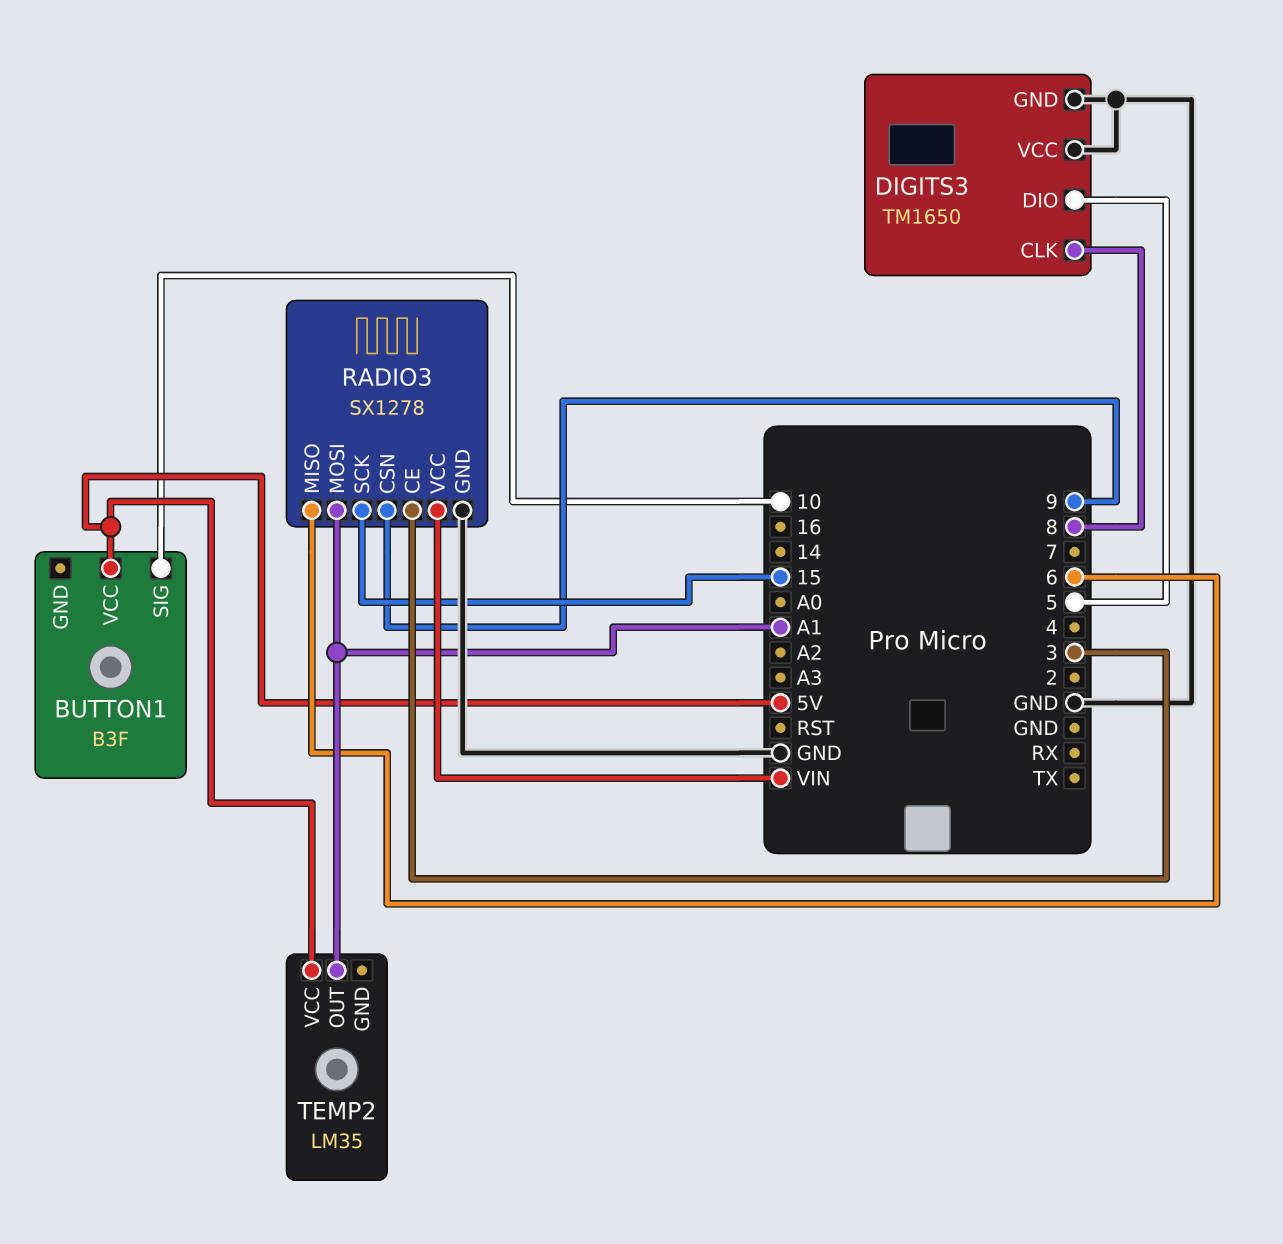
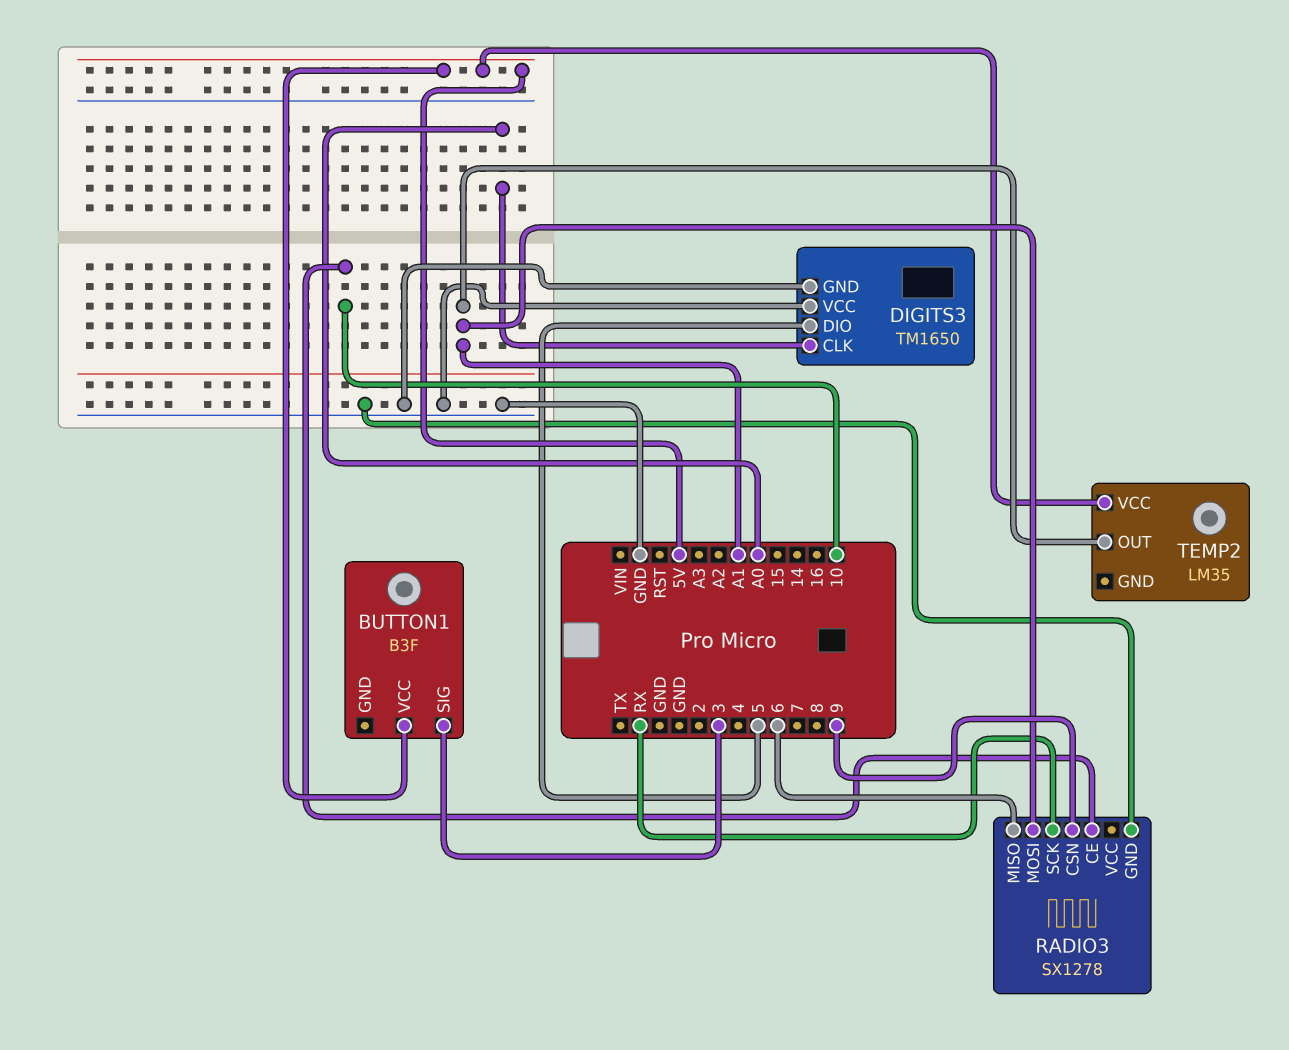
BUTTON1 pin SIG: 10 -> 3
DIGITS3 pin CLK: 8 -> A0
RADIO3 pin CE: 3 -> 10
RADIO3 pin SCK: 15 -> RX
RADIO3 pin VCC: VIN -> none

